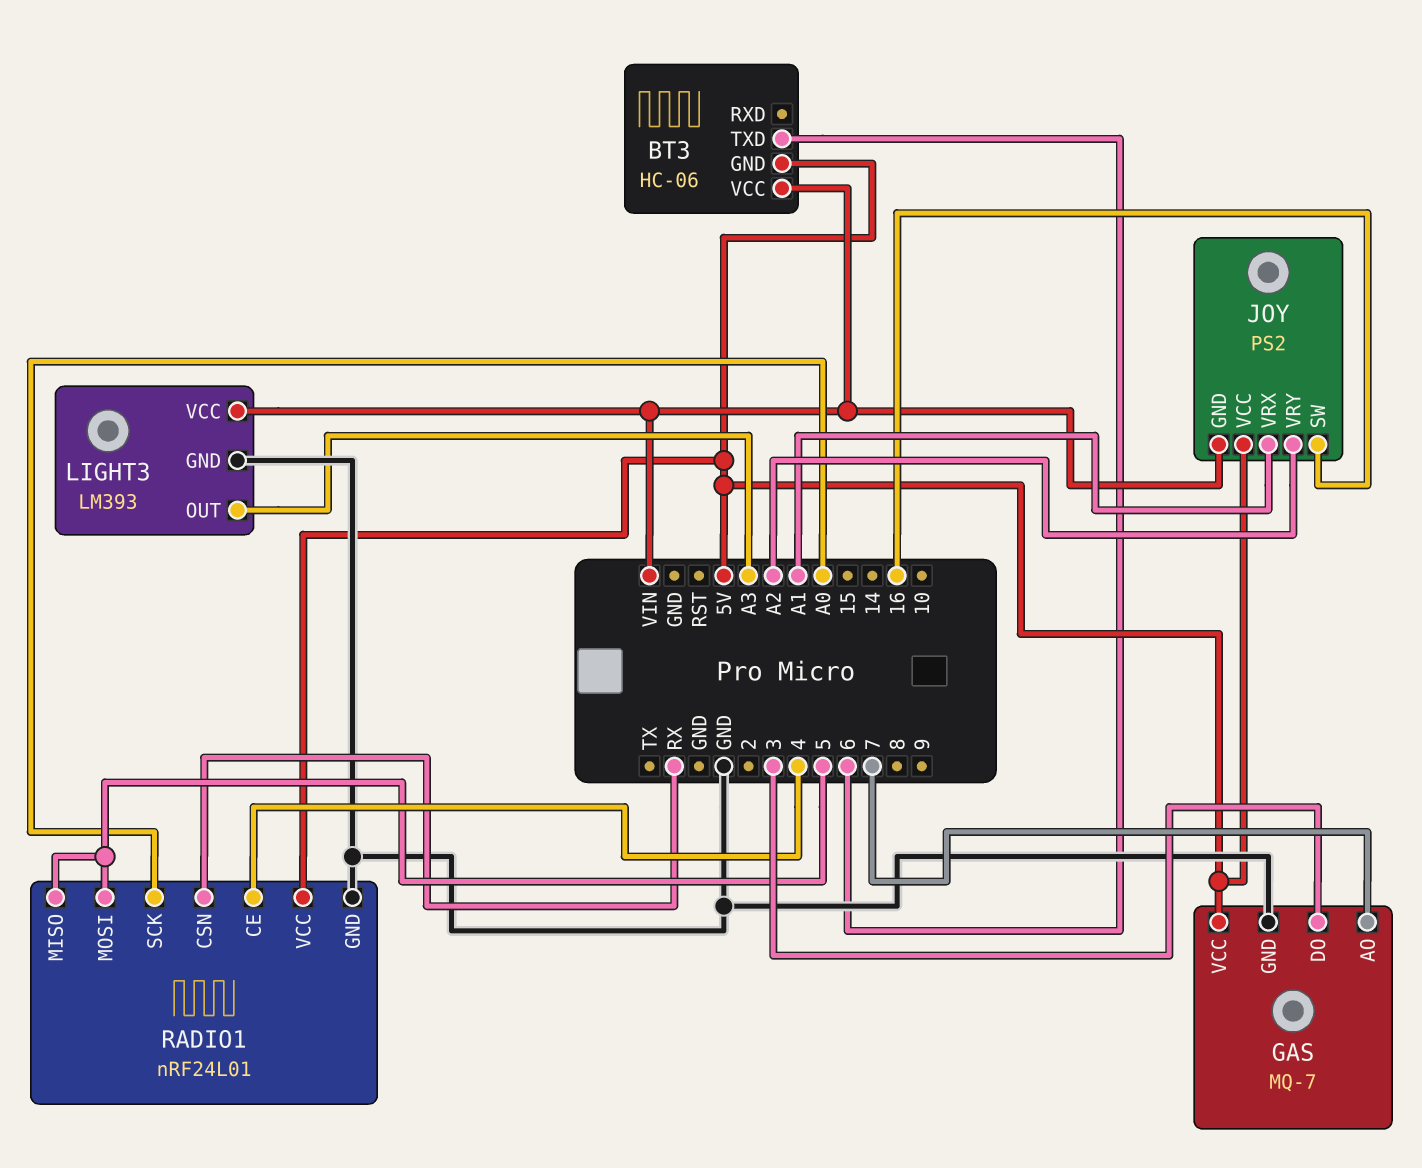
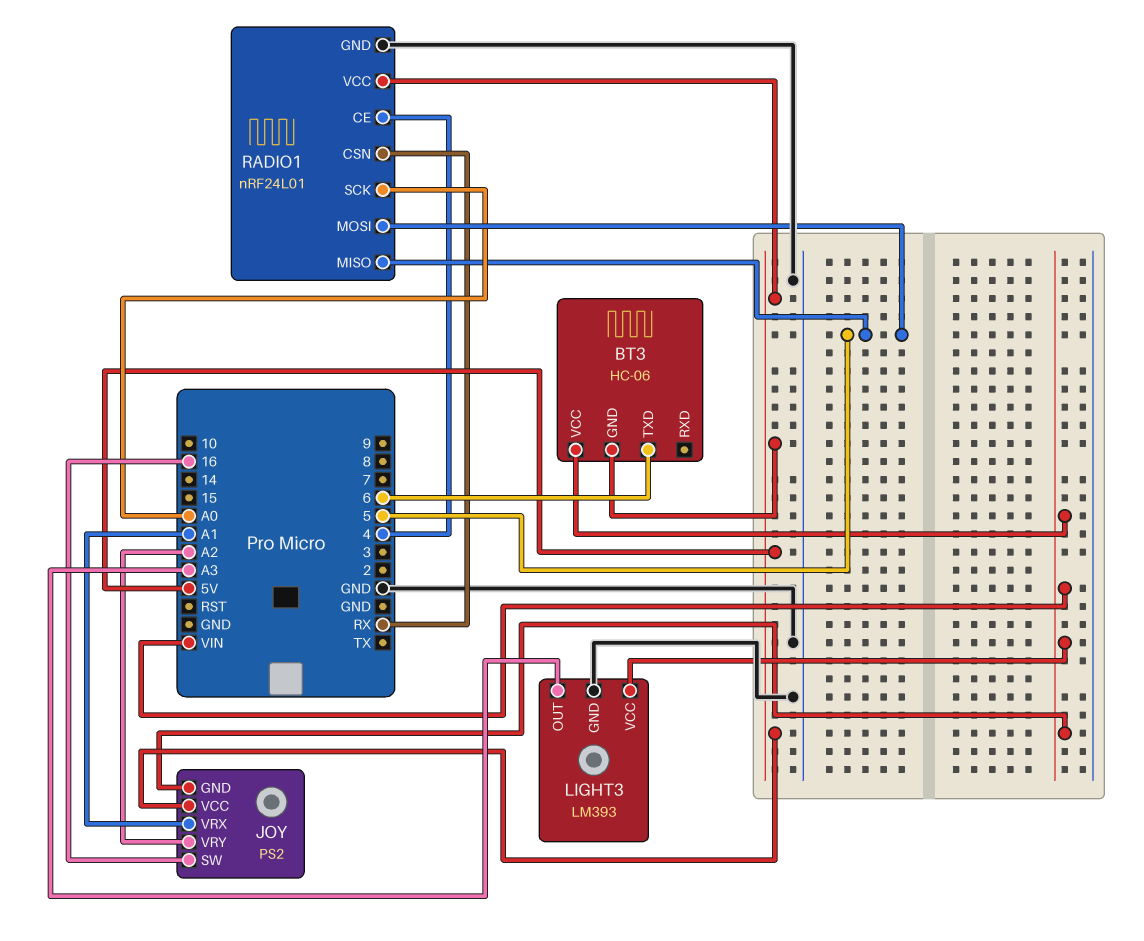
GAS: MQ-7 -> none
GAS pin AO: 7 -> none
GAS pin DO: 3 -> none
GAS pin GND: GND -> none
GAS pin VCC: 5V -> none

